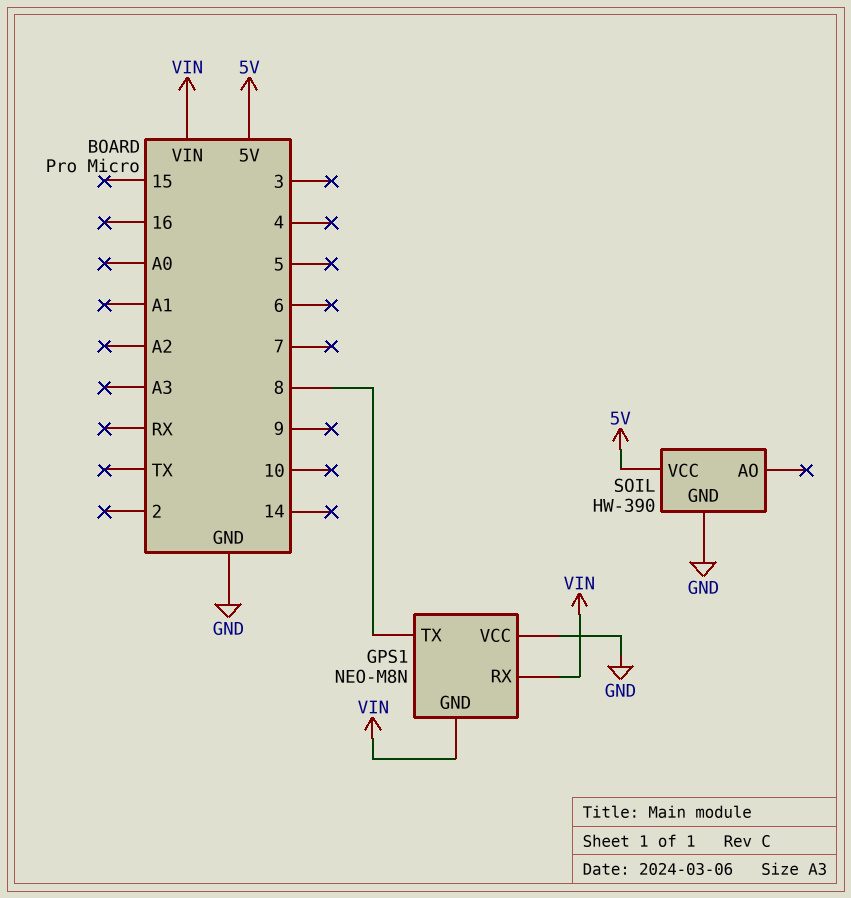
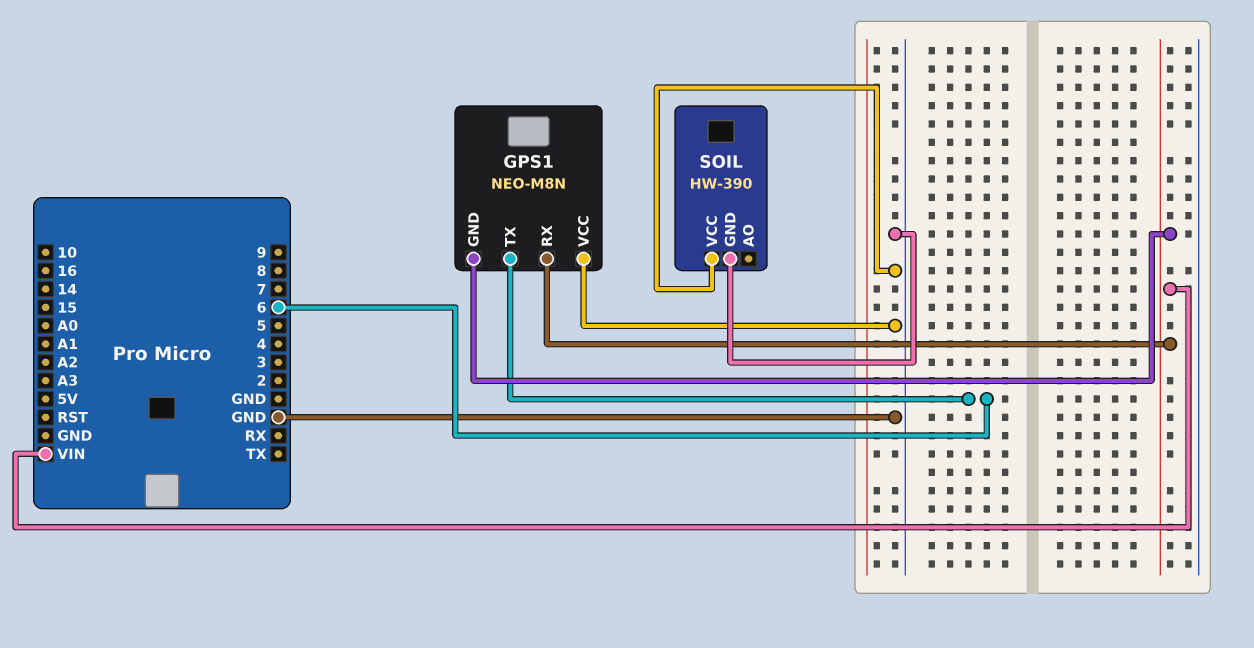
GPS1 pin TX: 8 -> 6
SOIL pin VCC: 5V -> GND

